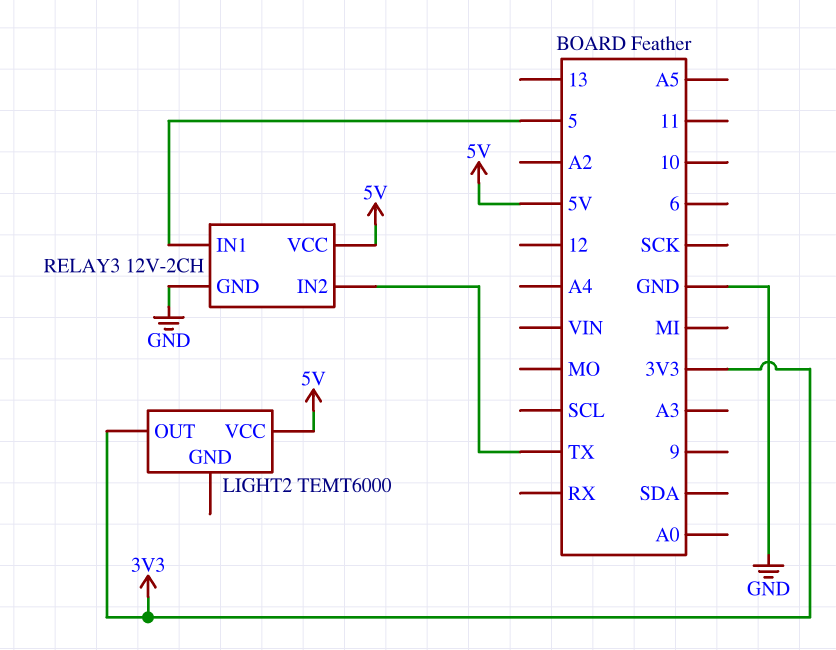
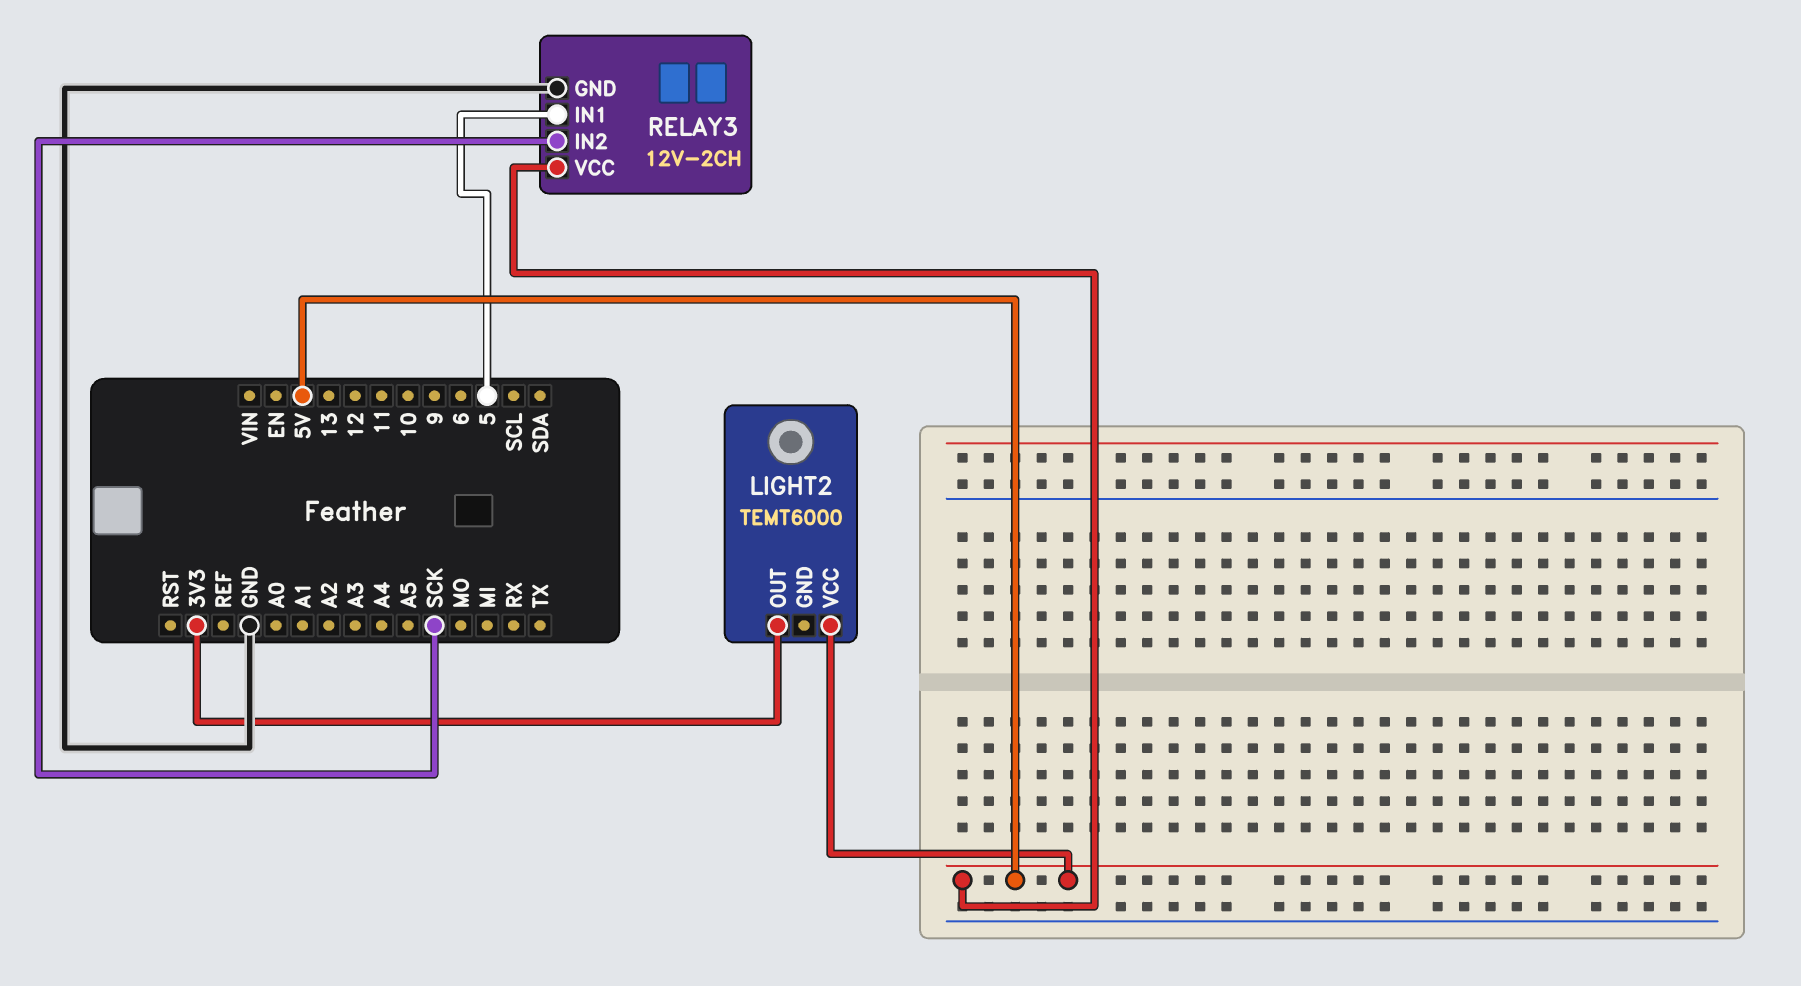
RELAY3 pin IN2: TX -> SCK

